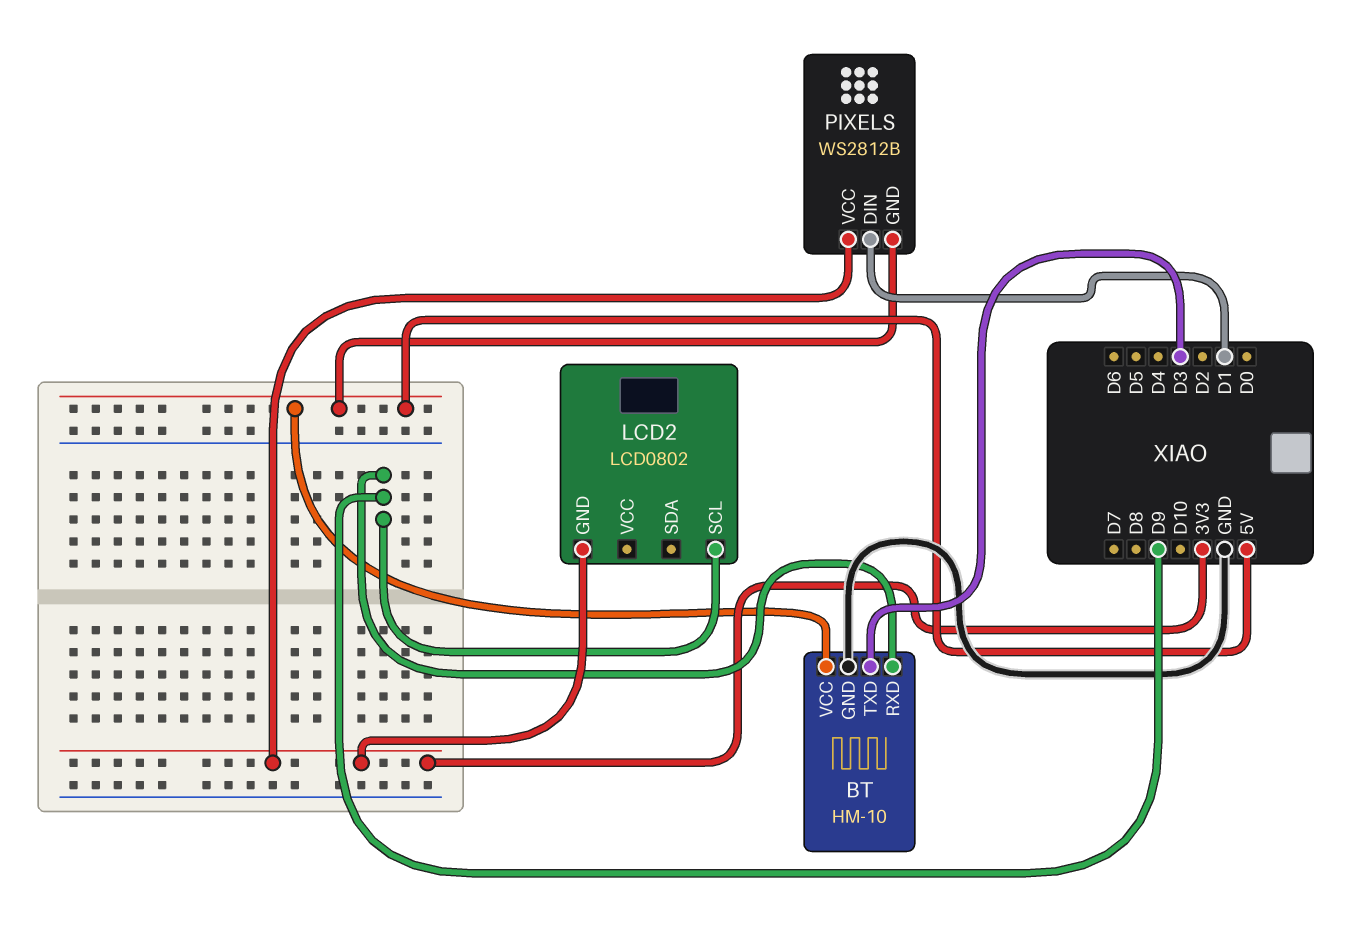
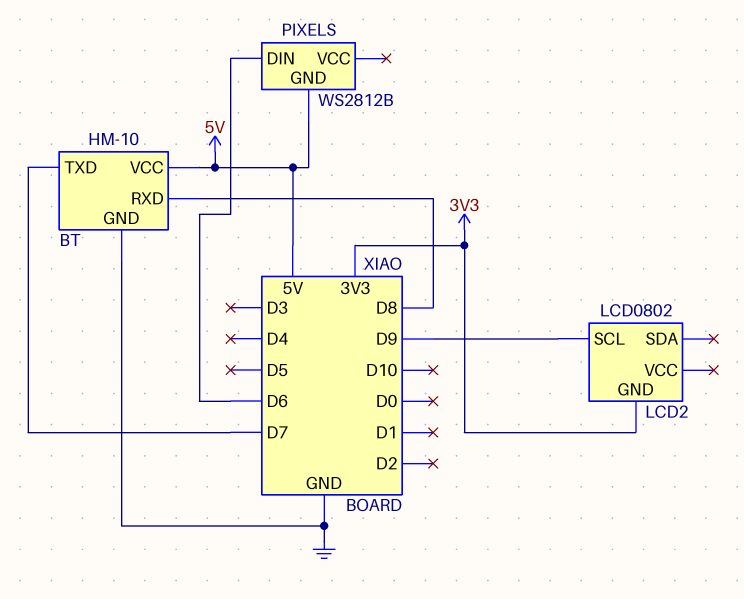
BT pin RXD: D9 -> D8
BT pin TXD: D3 -> D7
PIXELS pin DIN: D1 -> D6
PIXELS pin VCC: 3V3 -> none

